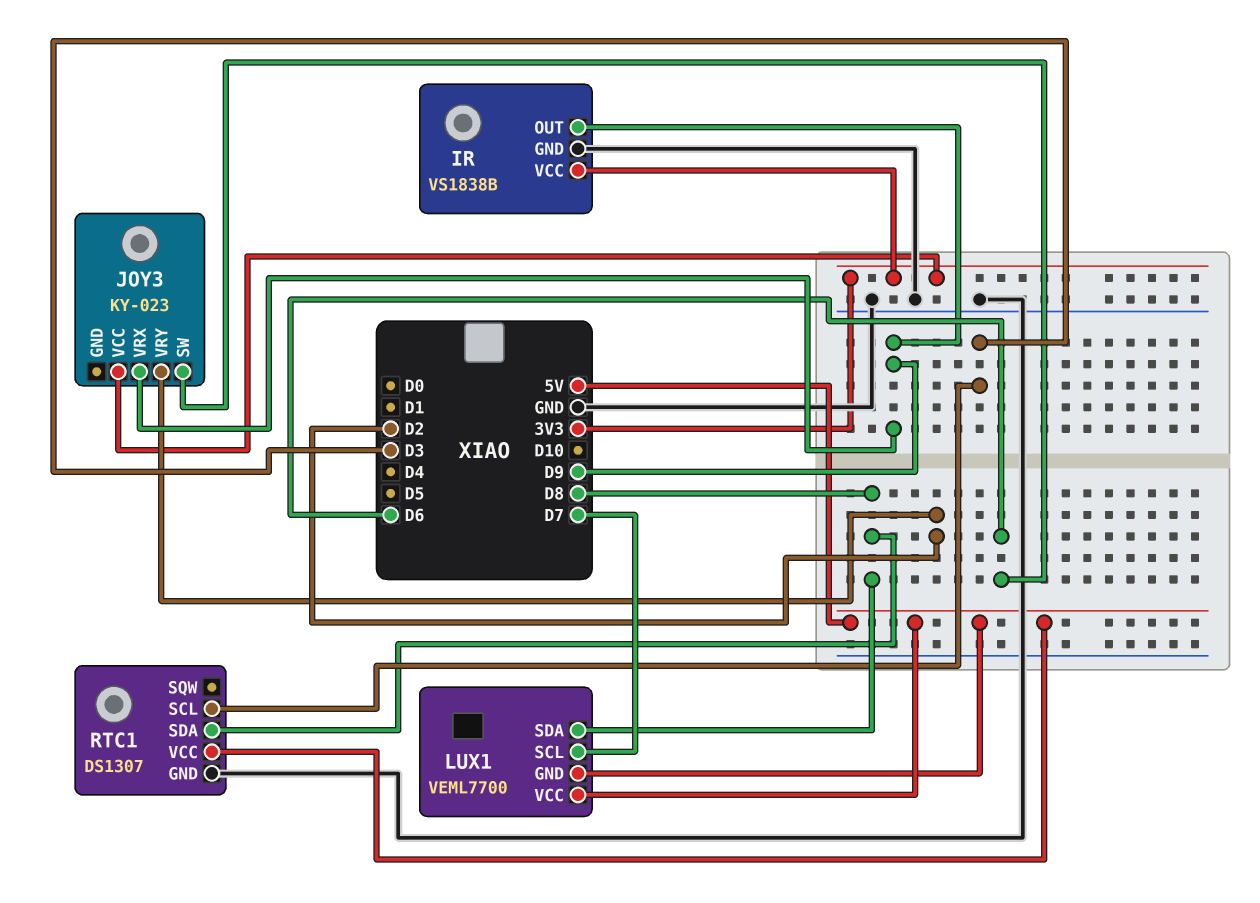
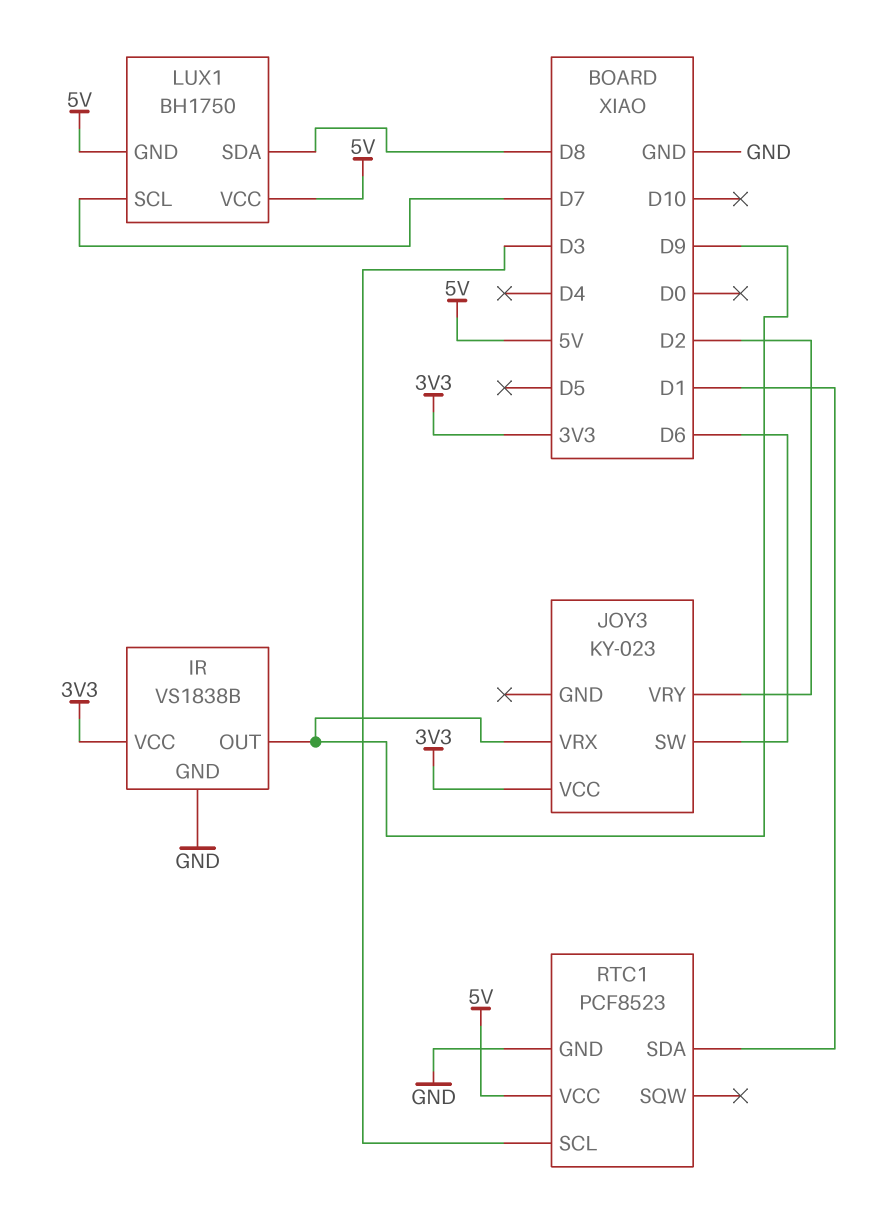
LUX1: VEML7700 -> BH1750
RTC1: DS1307 -> PCF8523
RTC1 pin SDA: D8 -> D1

